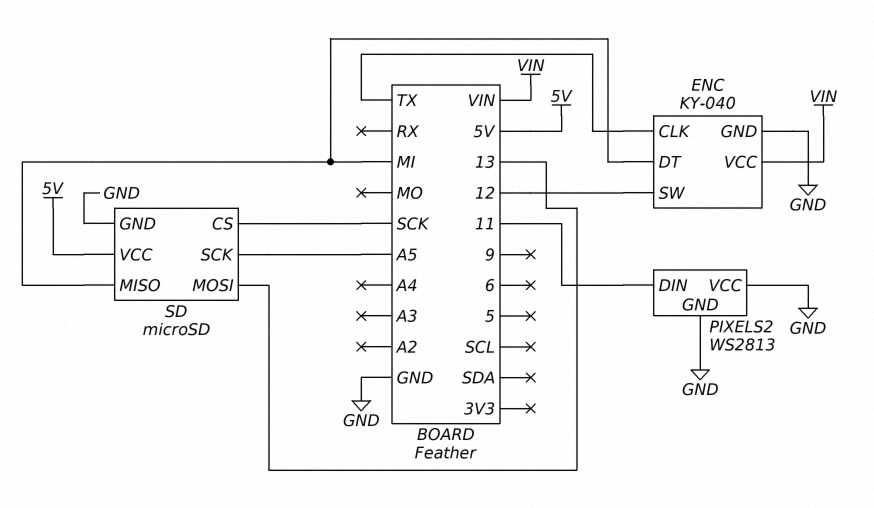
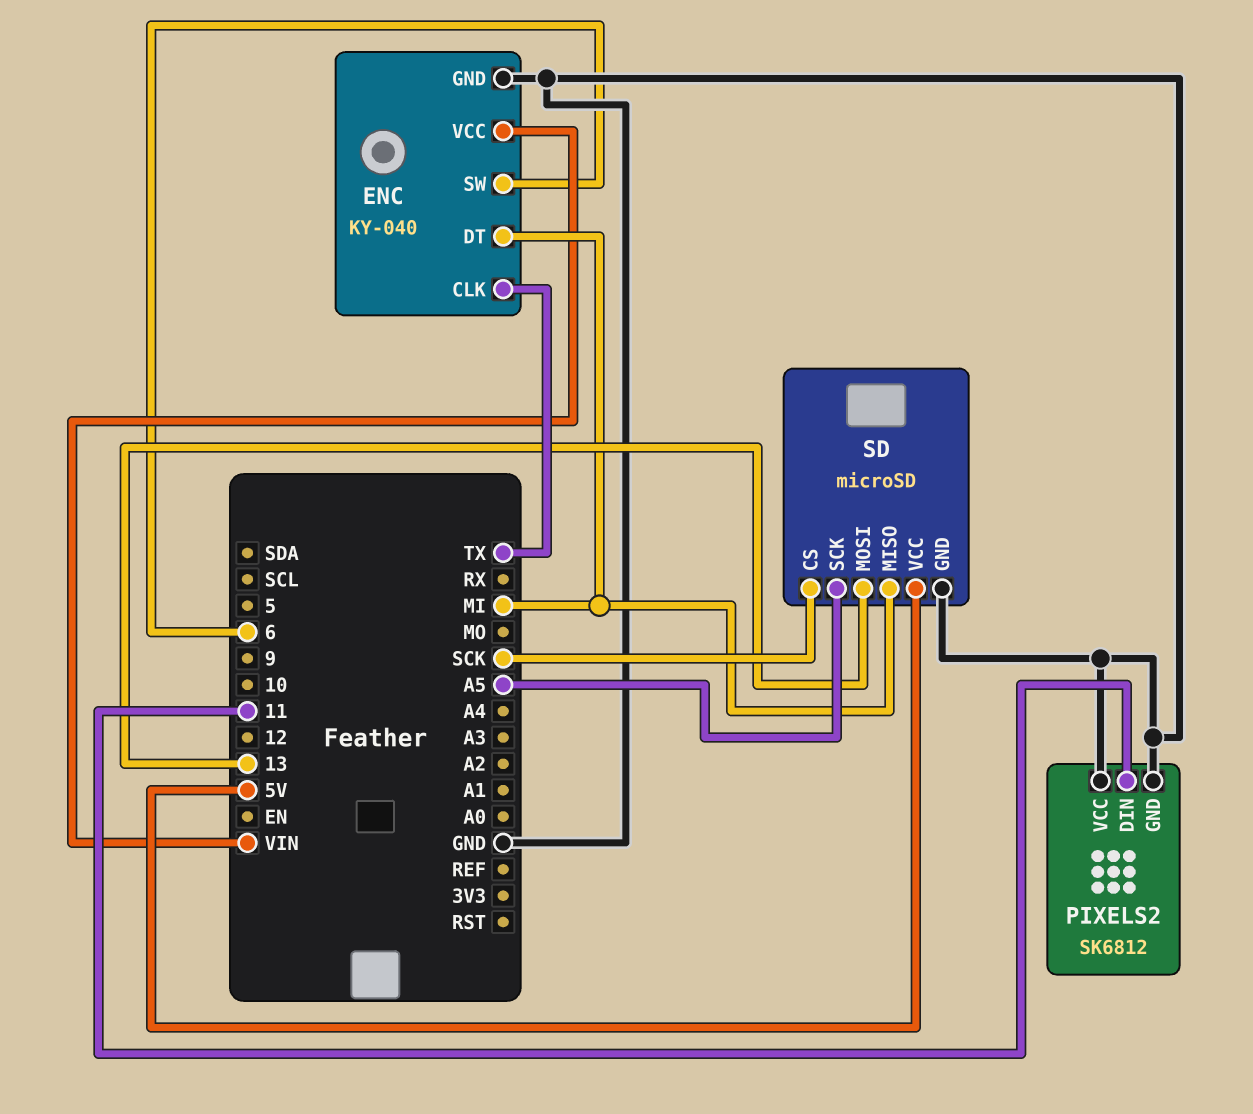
ENC pin SW: 12 -> 6
PIXELS2: WS2813 -> SK6812

